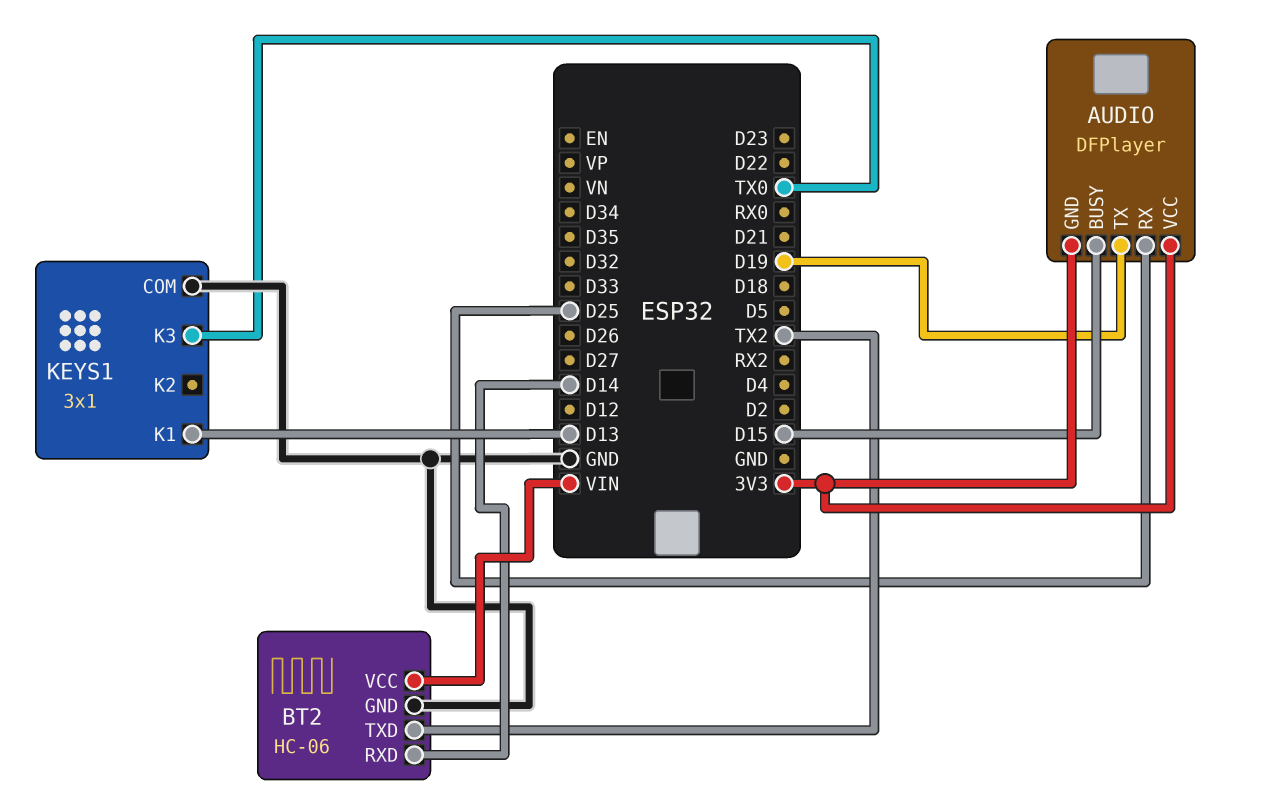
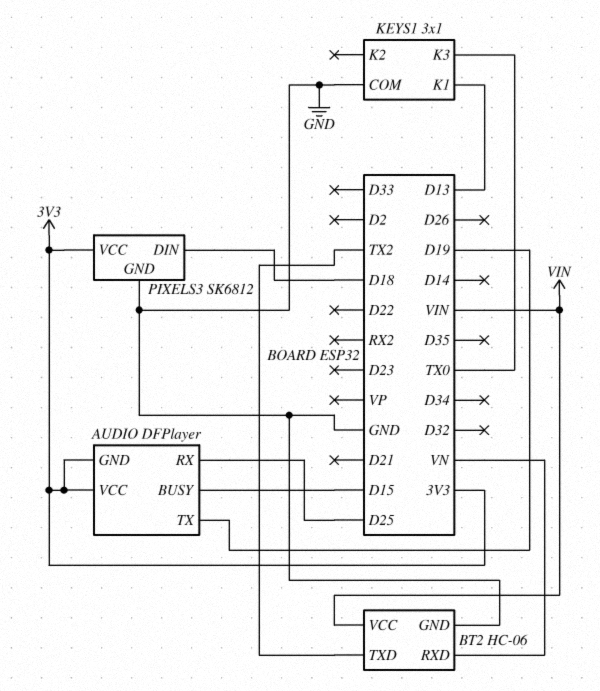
BT2 pin RXD: D14 -> VN
PIXELS3: none -> SK6812
PIXELS3 pin DIN: none -> D18
PIXELS3 pin GND: none -> GND
PIXELS3 pin VCC: none -> 3V3

